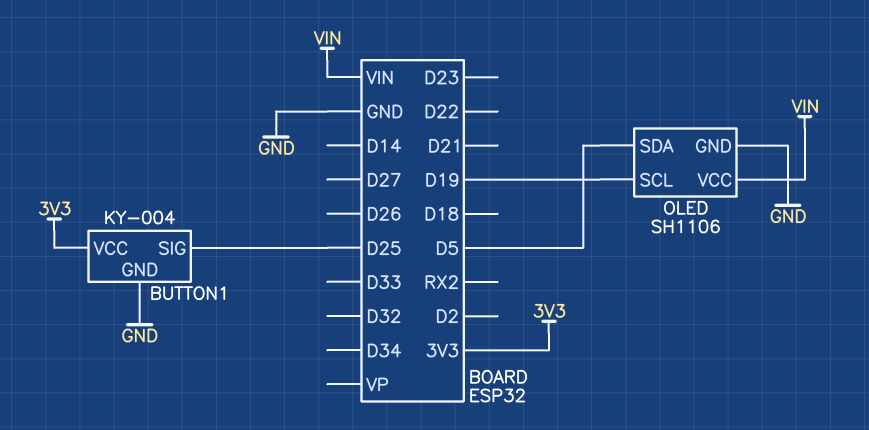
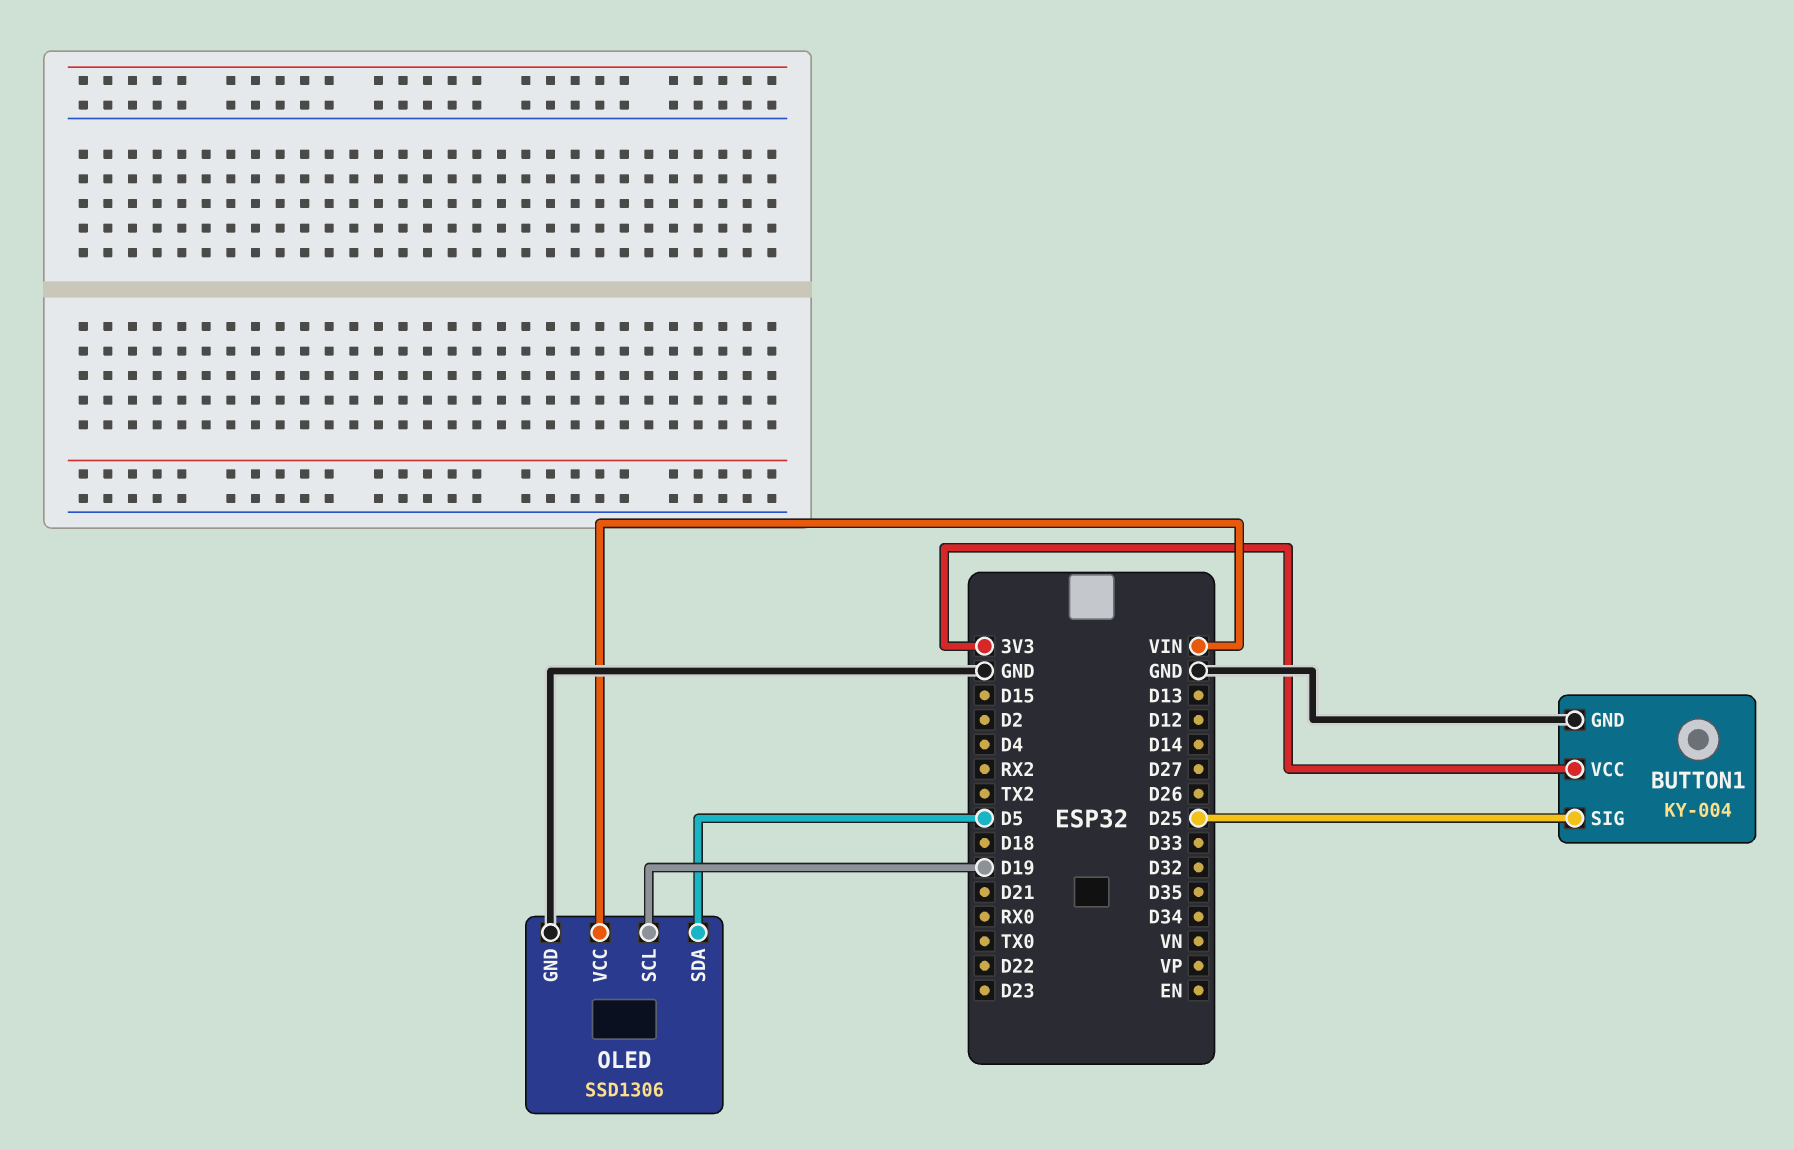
OLED: SH1106 -> SSD1306

